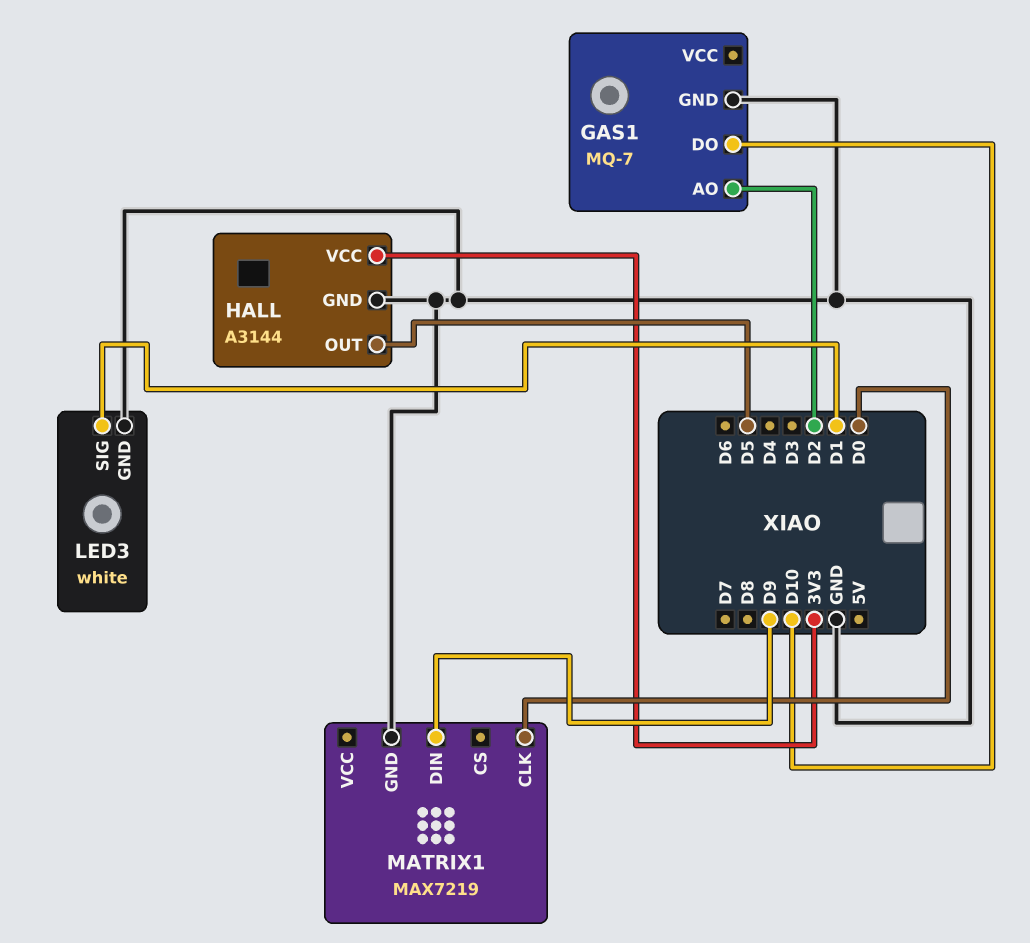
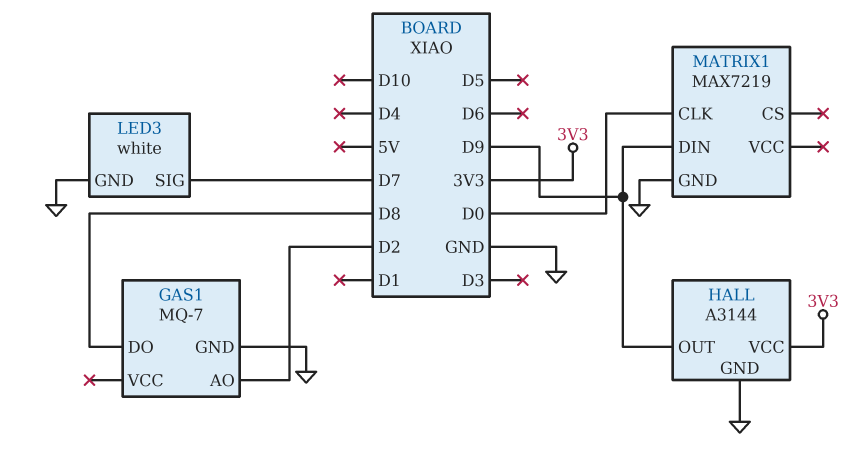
GAS1 pin DO: D10 -> D8
HALL pin OUT: D5 -> D9
LED3 pin SIG: D1 -> D7

